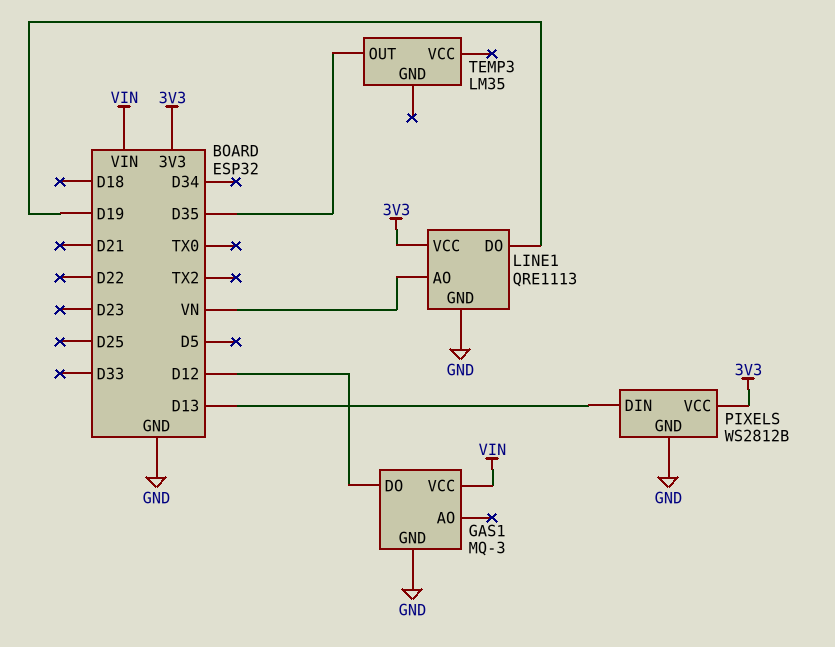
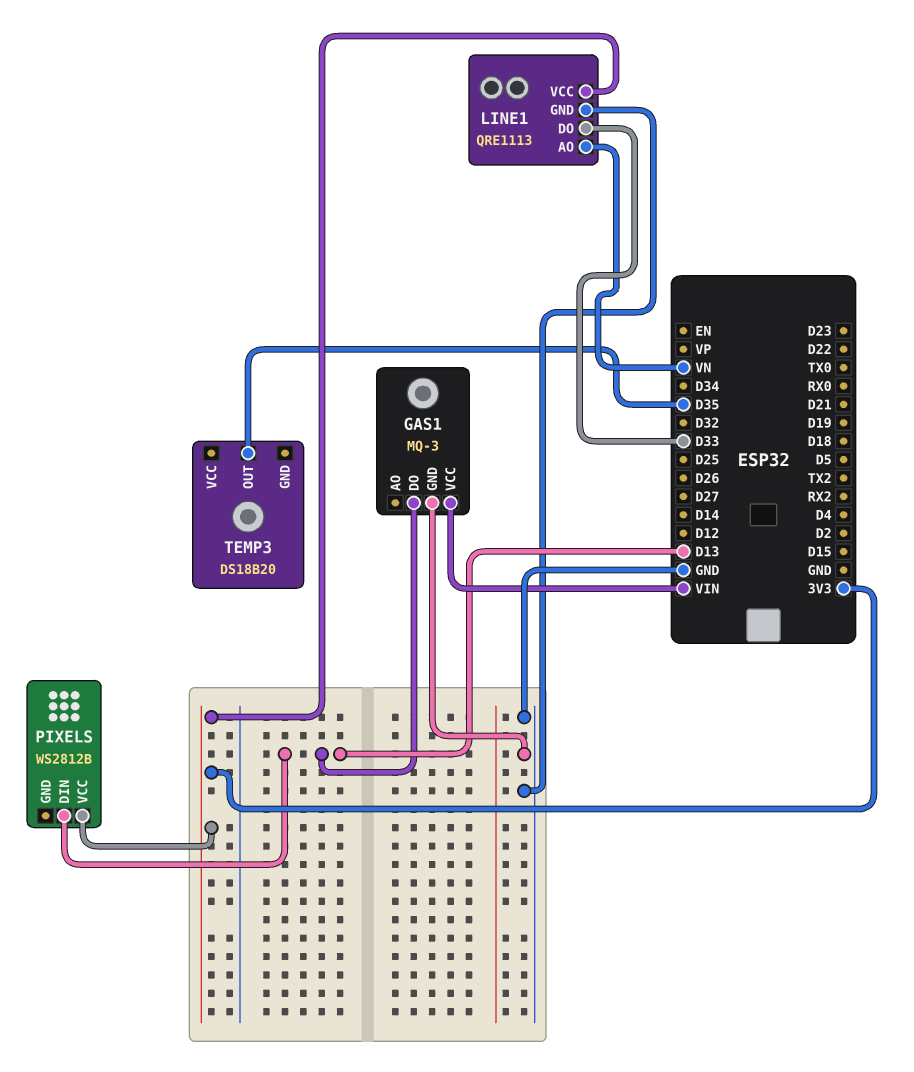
GAS1 pin DO: D12 -> D13
LINE1 pin DO: D19 -> D33
PIXELS pin GND: GND -> none
TEMP3: LM35 -> DS18B20

